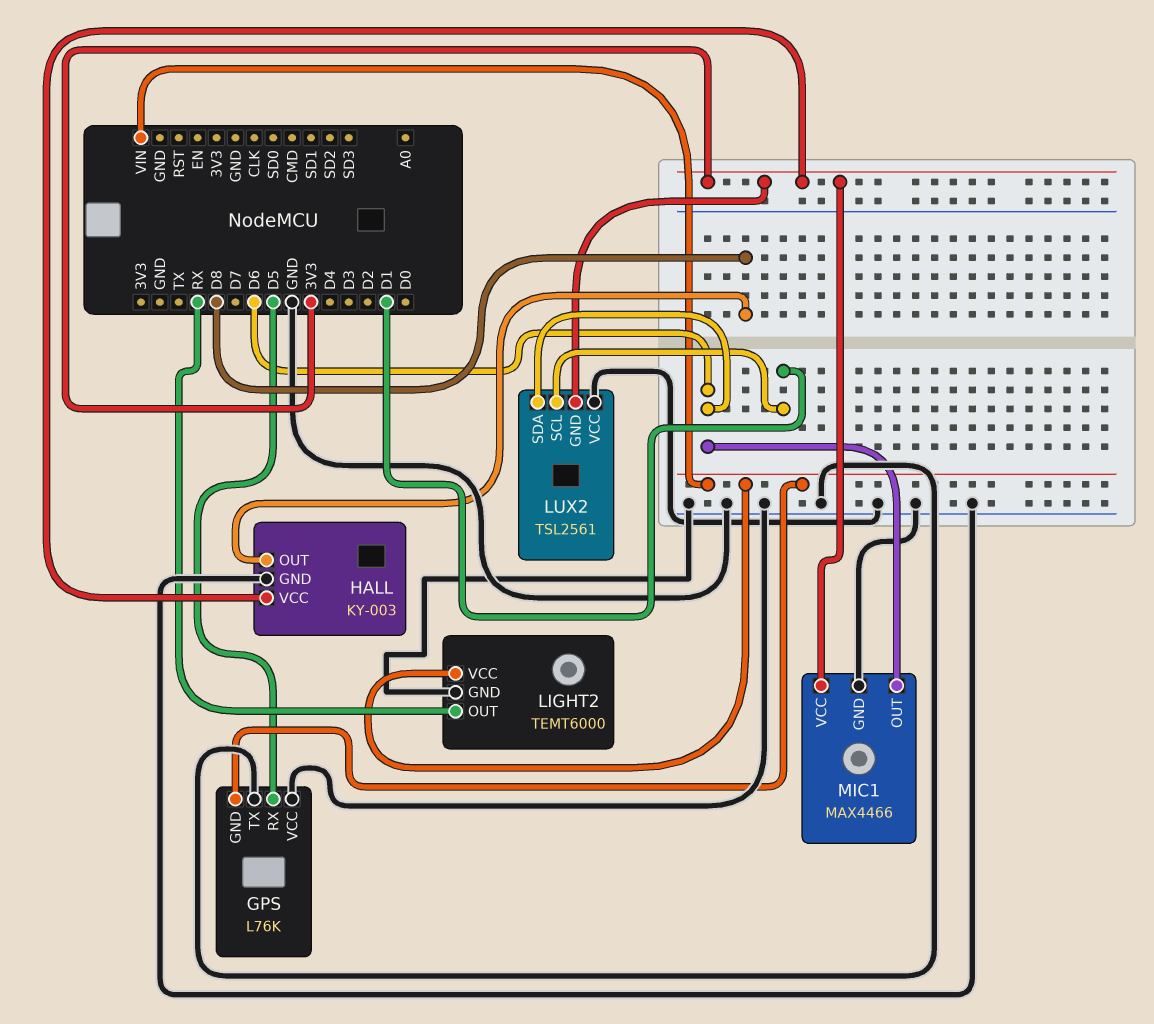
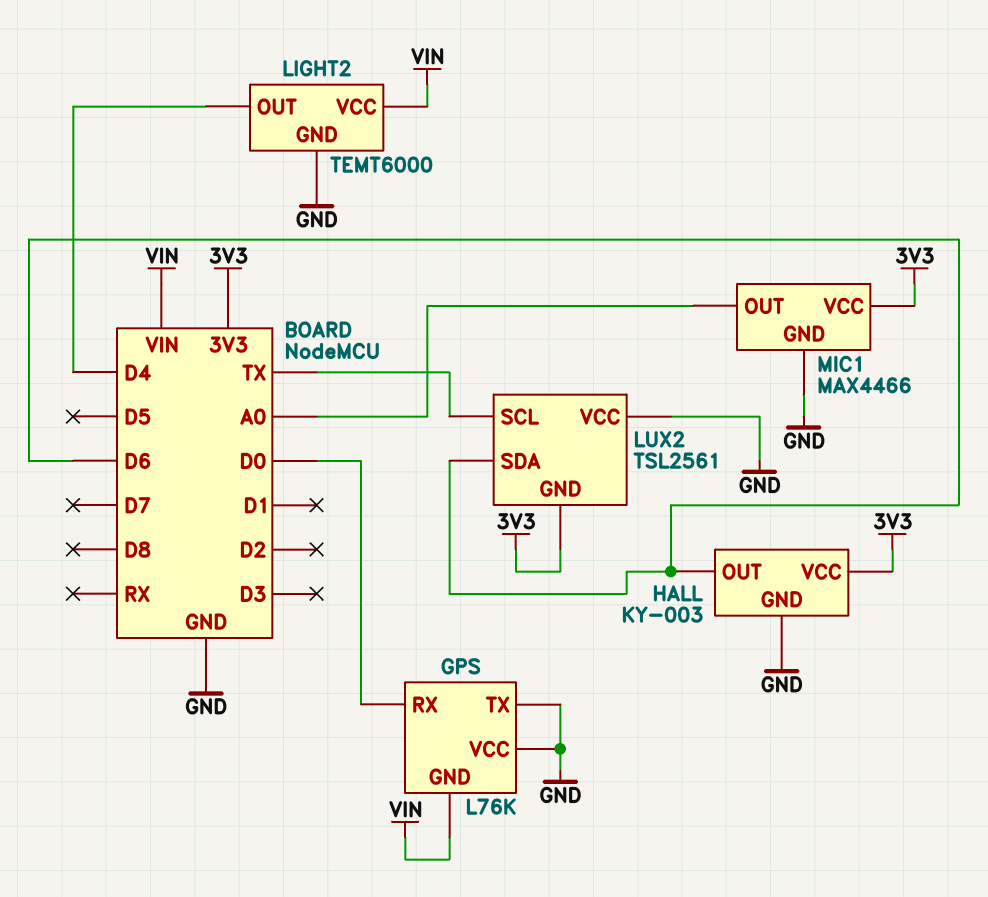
GPS pin RX: D5 -> D0
HALL pin OUT: D8 -> D6
LIGHT2 pin OUT: RX -> D4
LUX2 pin SCL: D1 -> TX
MIC1 pin OUT: D6 -> A0

